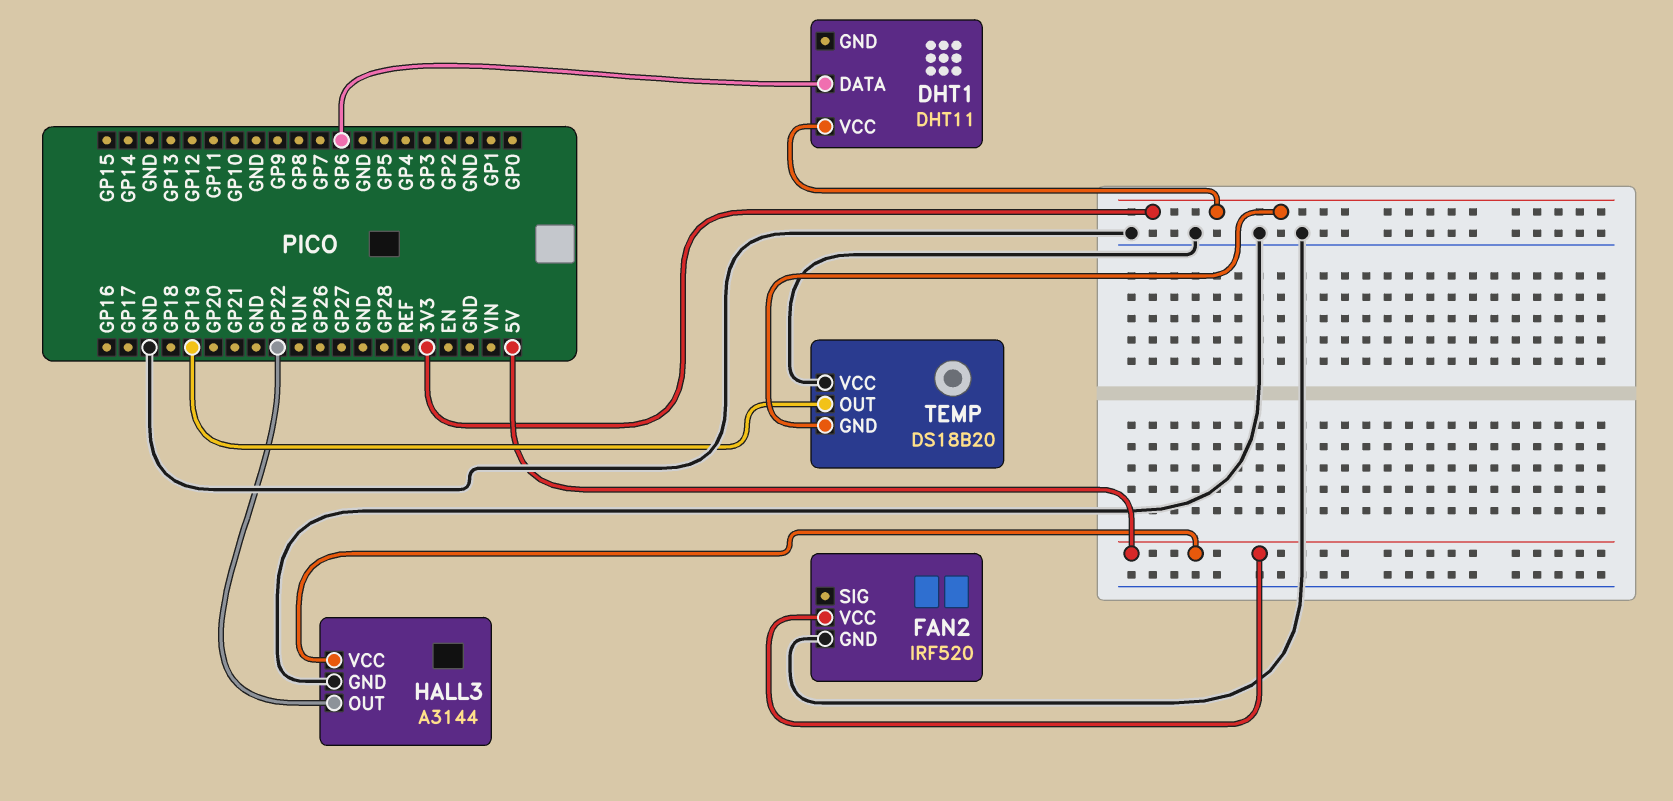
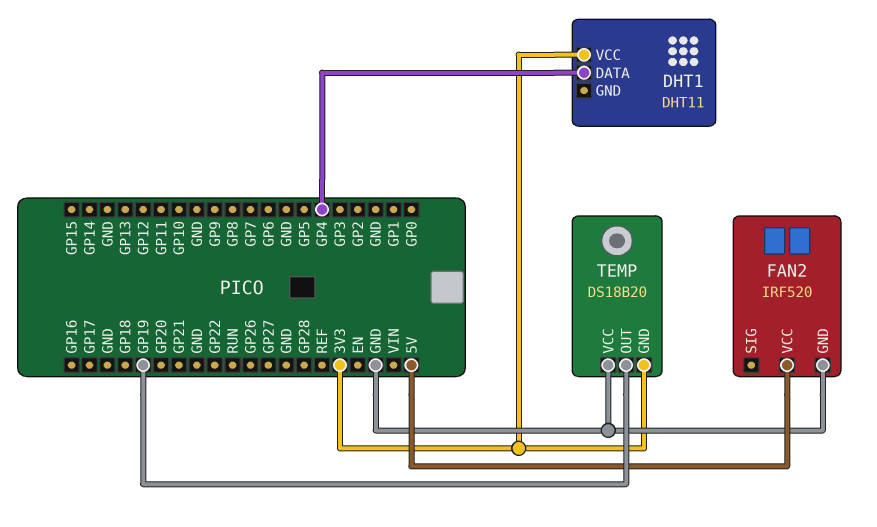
DHT1 pin DATA: GP6 -> GP4
HALL3: A3144 -> none
HALL3 pin GND: GND -> none
HALL3 pin OUT: GP22 -> none
HALL3 pin VCC: 5V -> none

